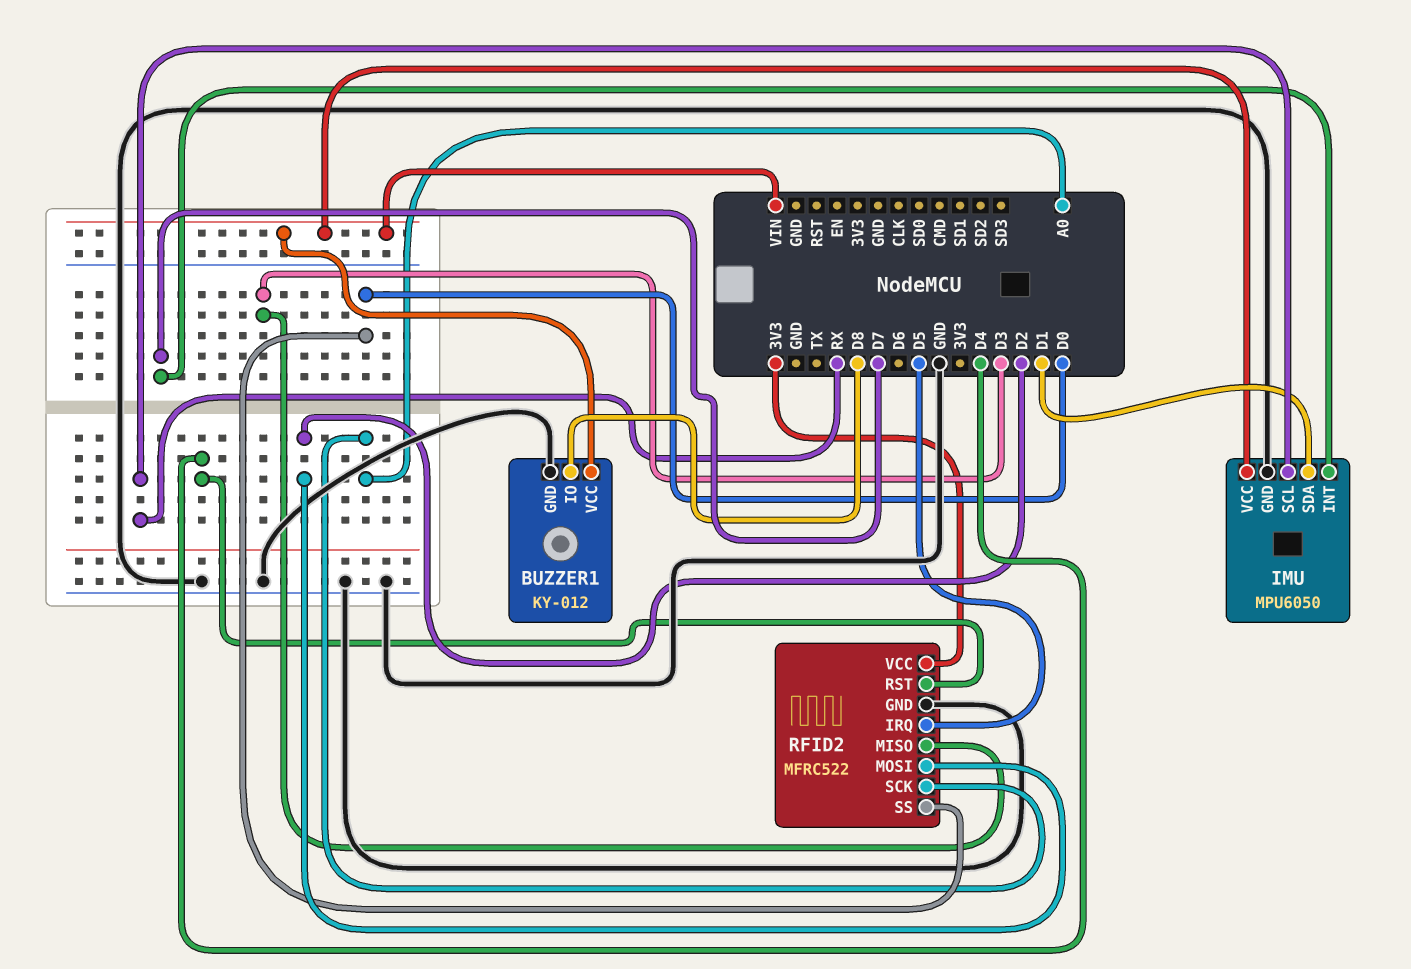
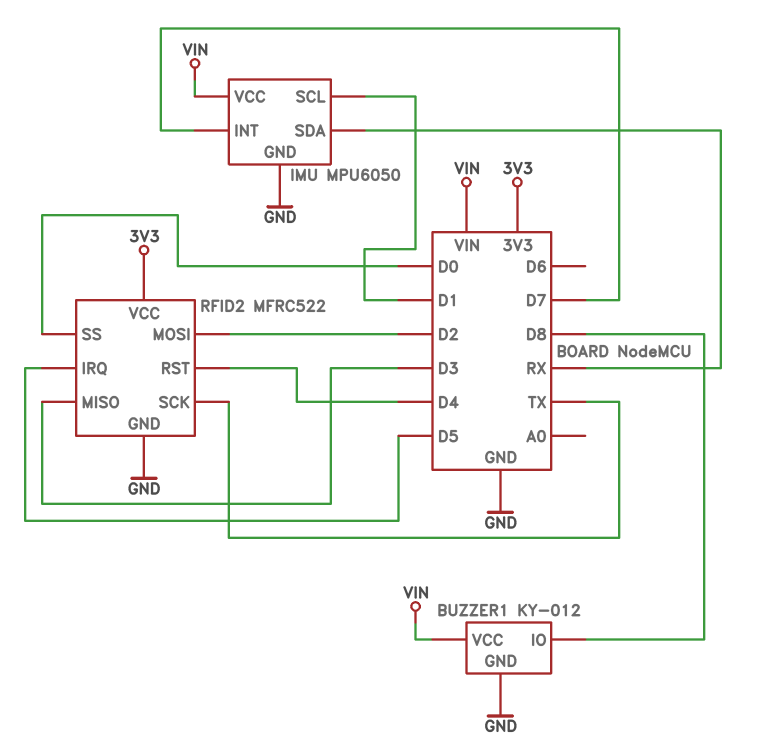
IMU pin SCL: RX -> D1
IMU pin SDA: D1 -> RX
RFID2 pin SCK: A0 -> TX

